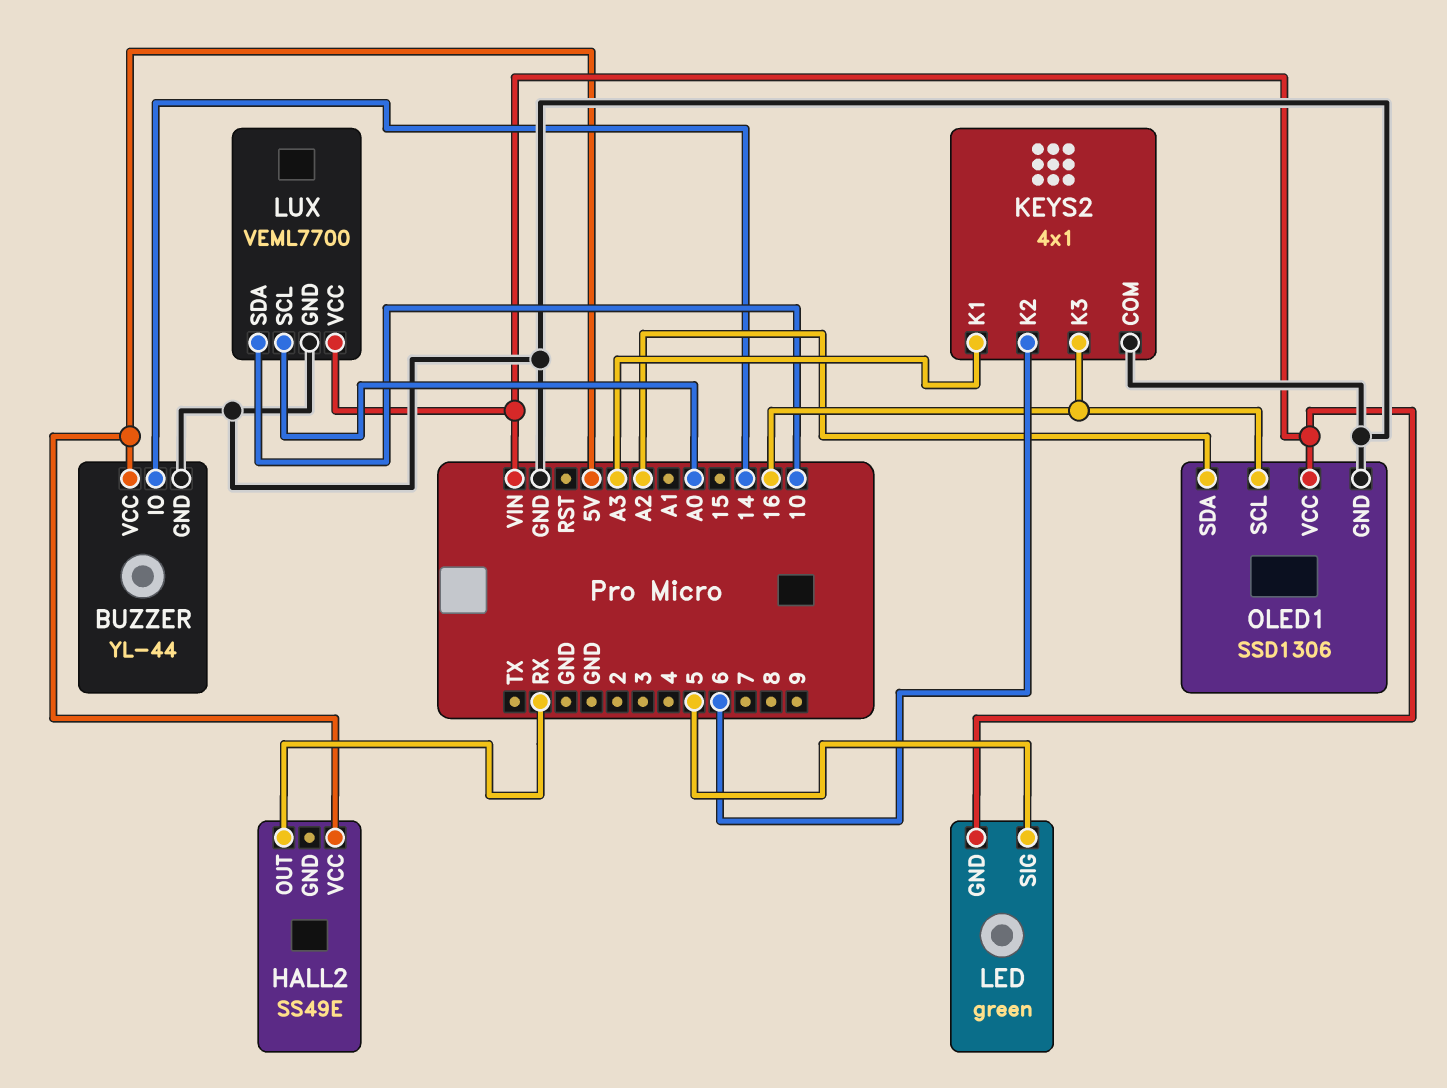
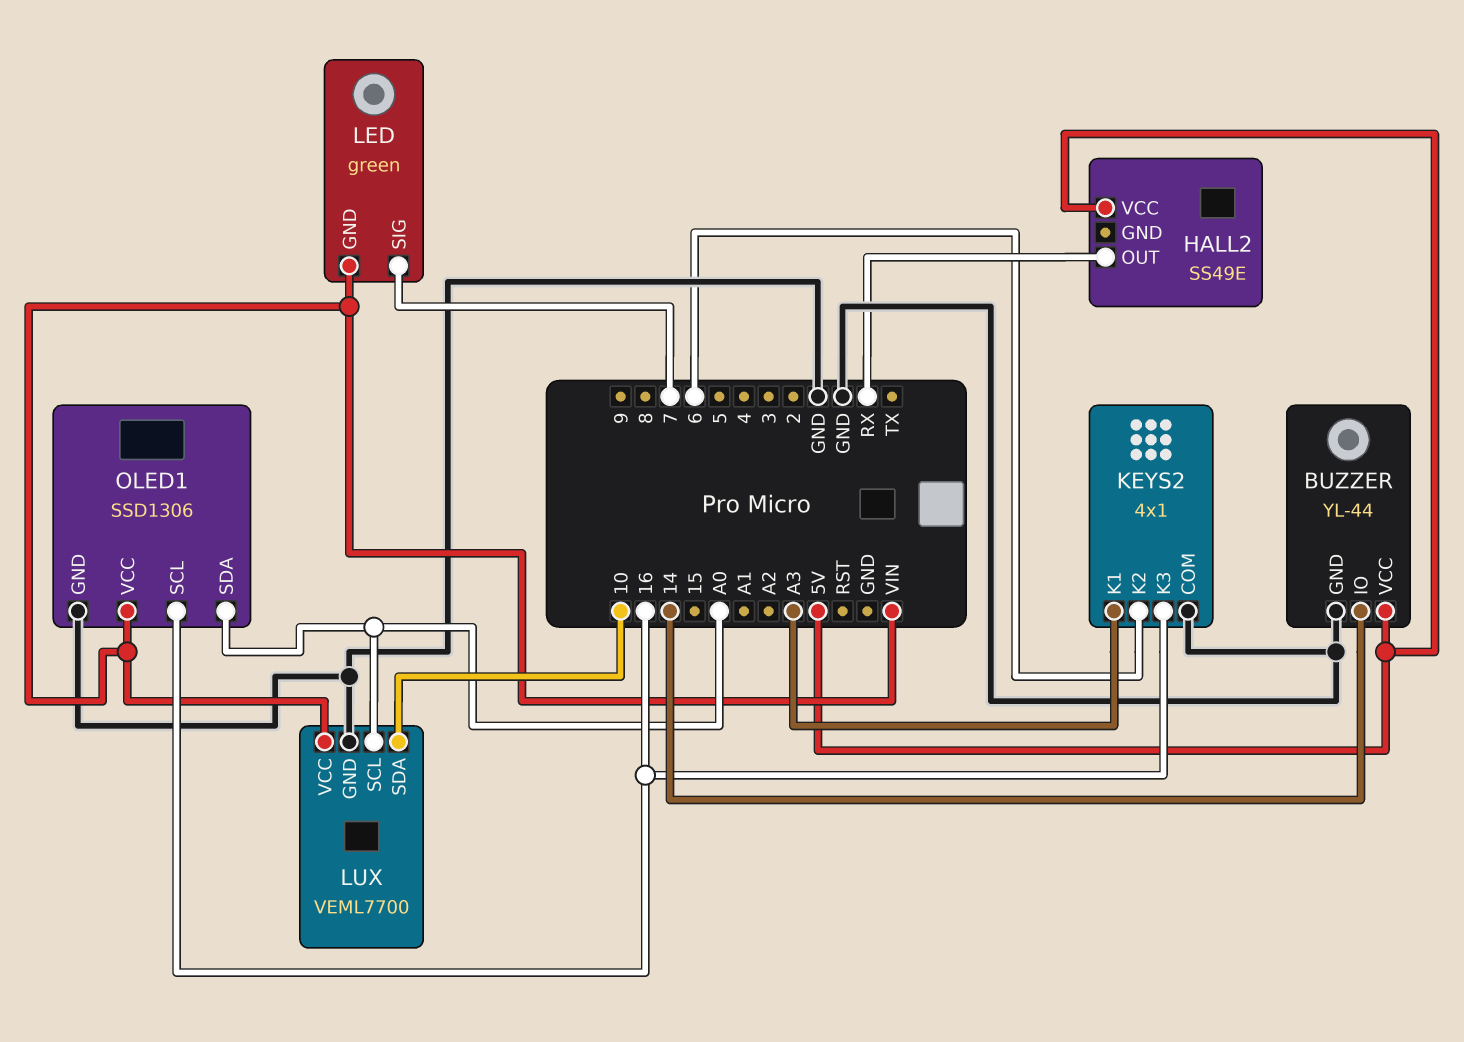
LED pin SIG: 5 -> 7
OLED1 pin SDA: A2 -> A0

